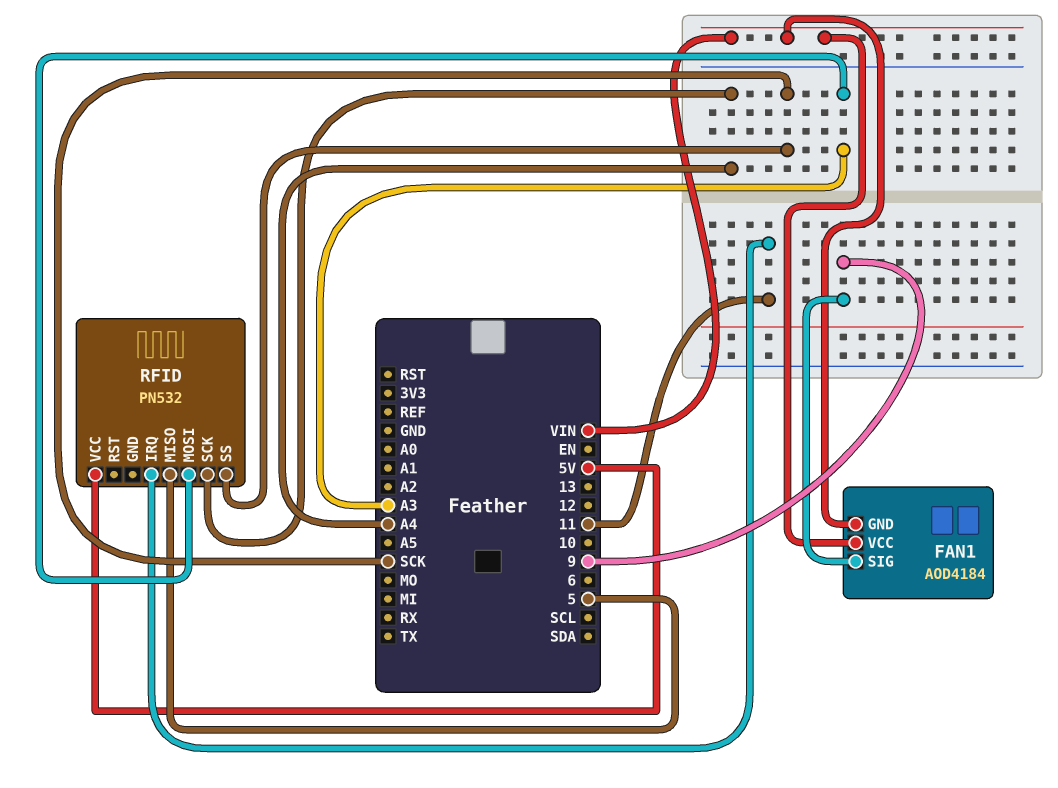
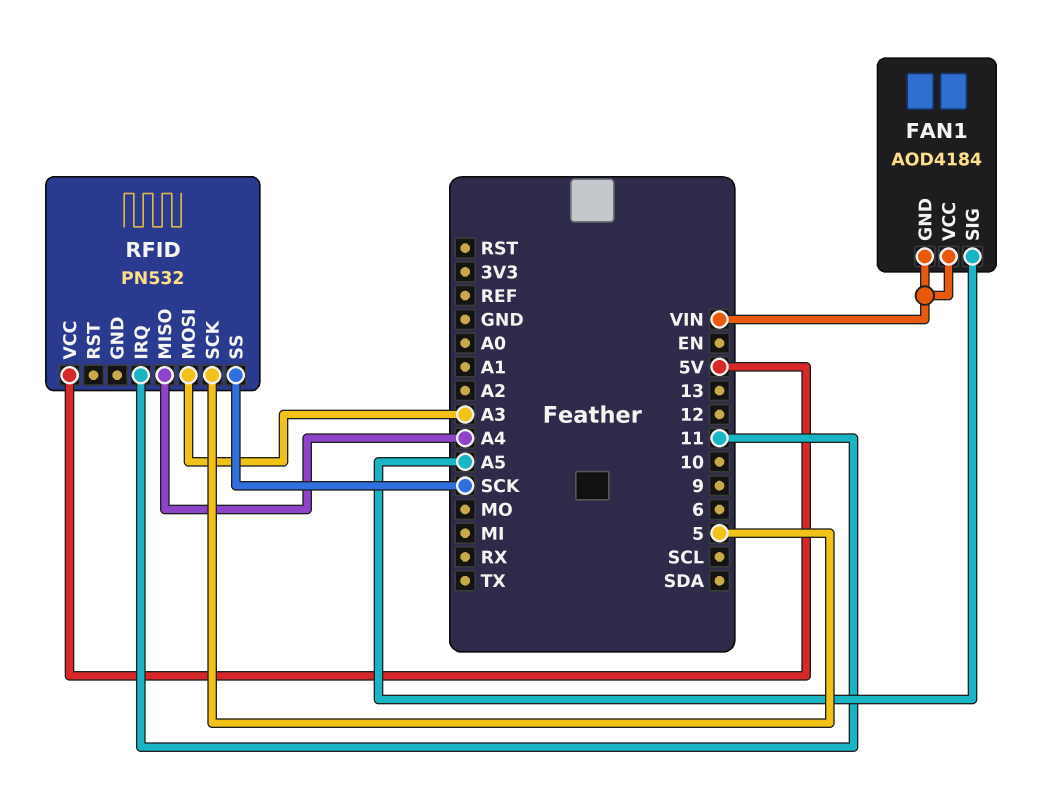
FAN1 pin SIG: 9 -> A5
RFID pin MISO: 5 -> A4
RFID pin SCK: A4 -> 5

